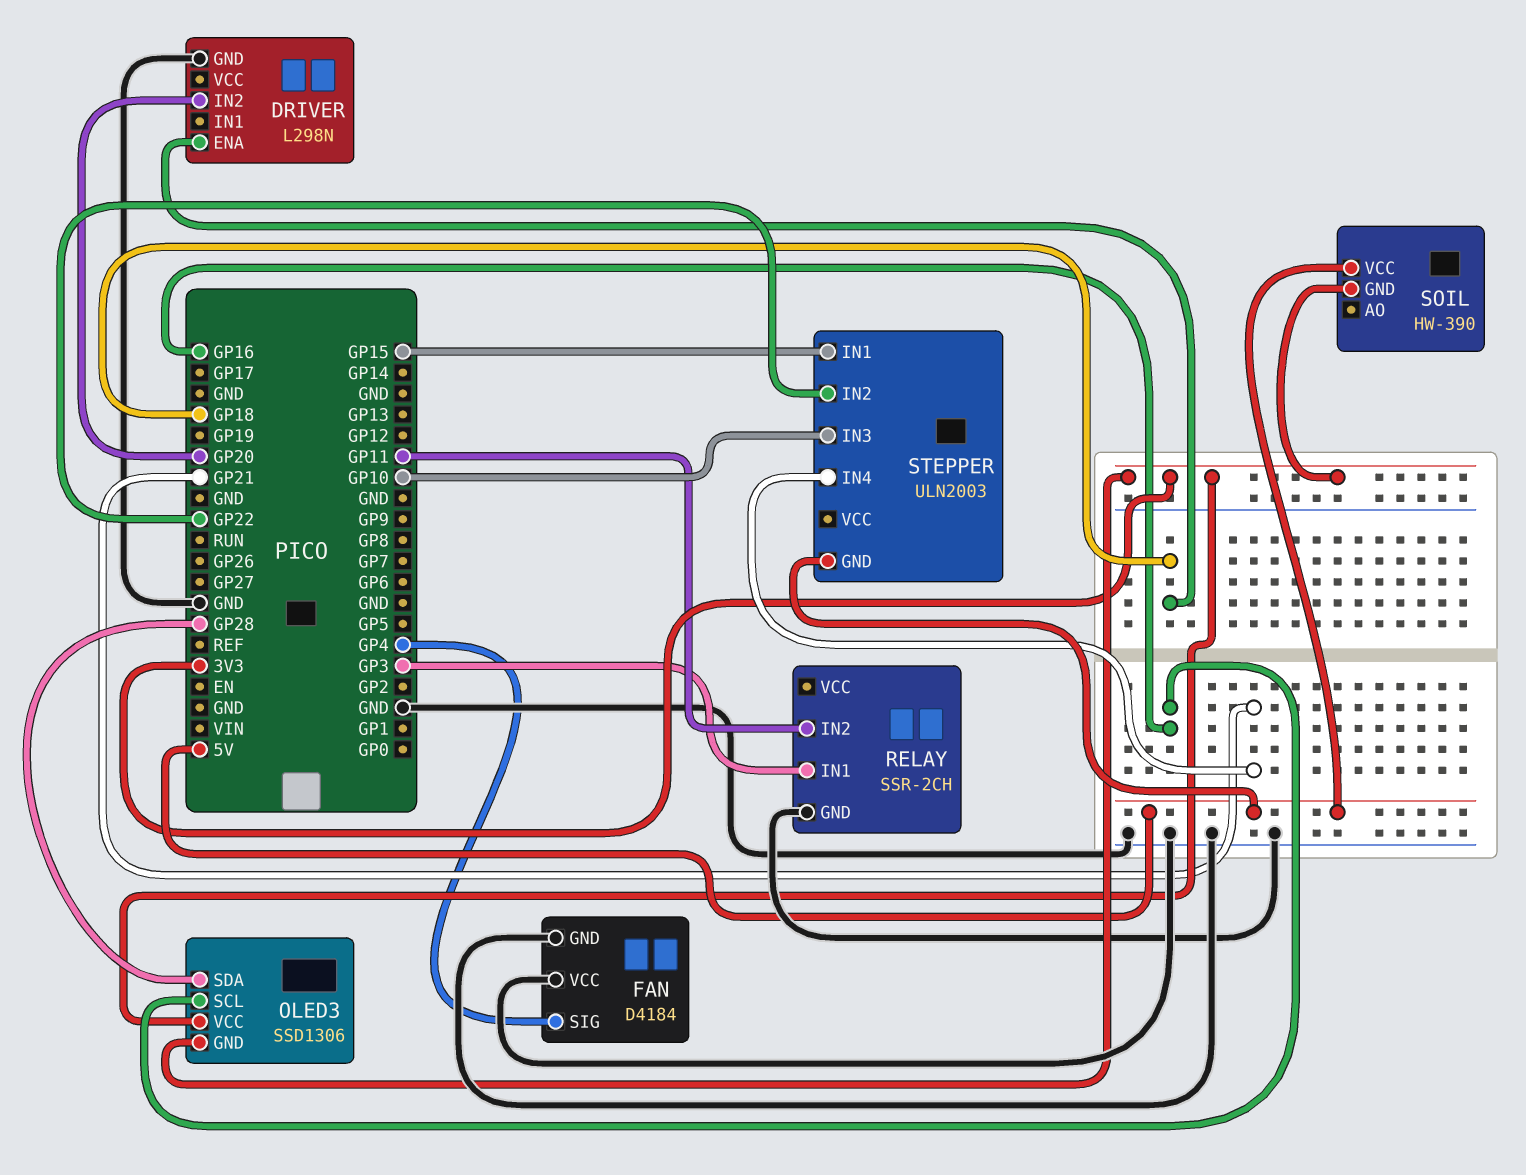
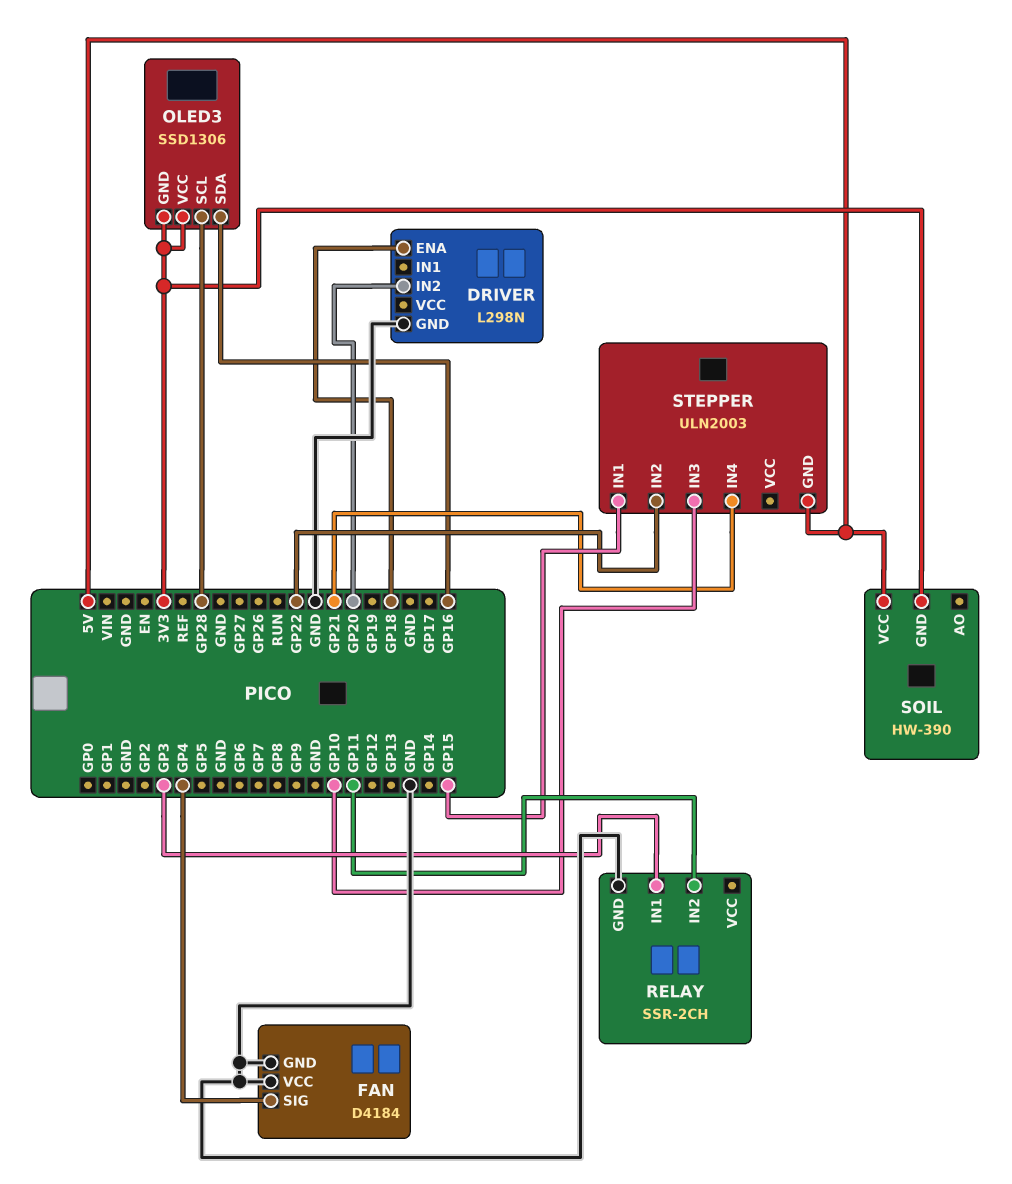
OLED3 pin SCL: GP16 -> GP28
OLED3 pin SDA: GP28 -> GP16

